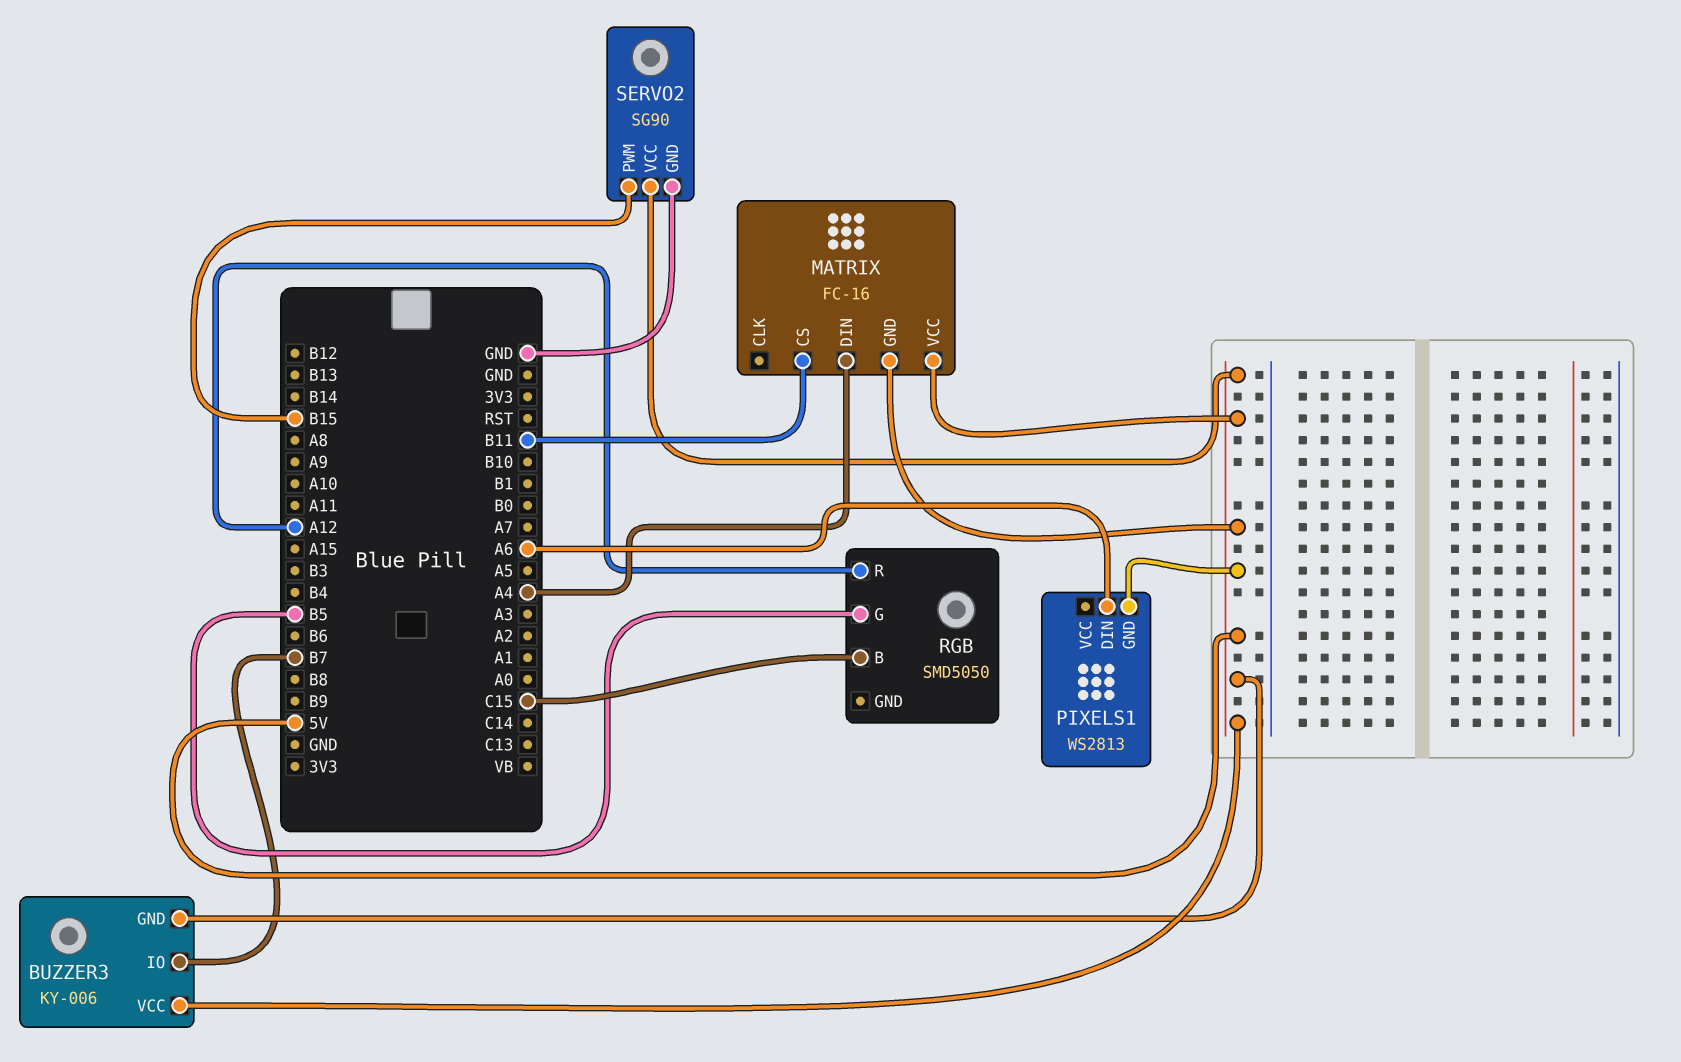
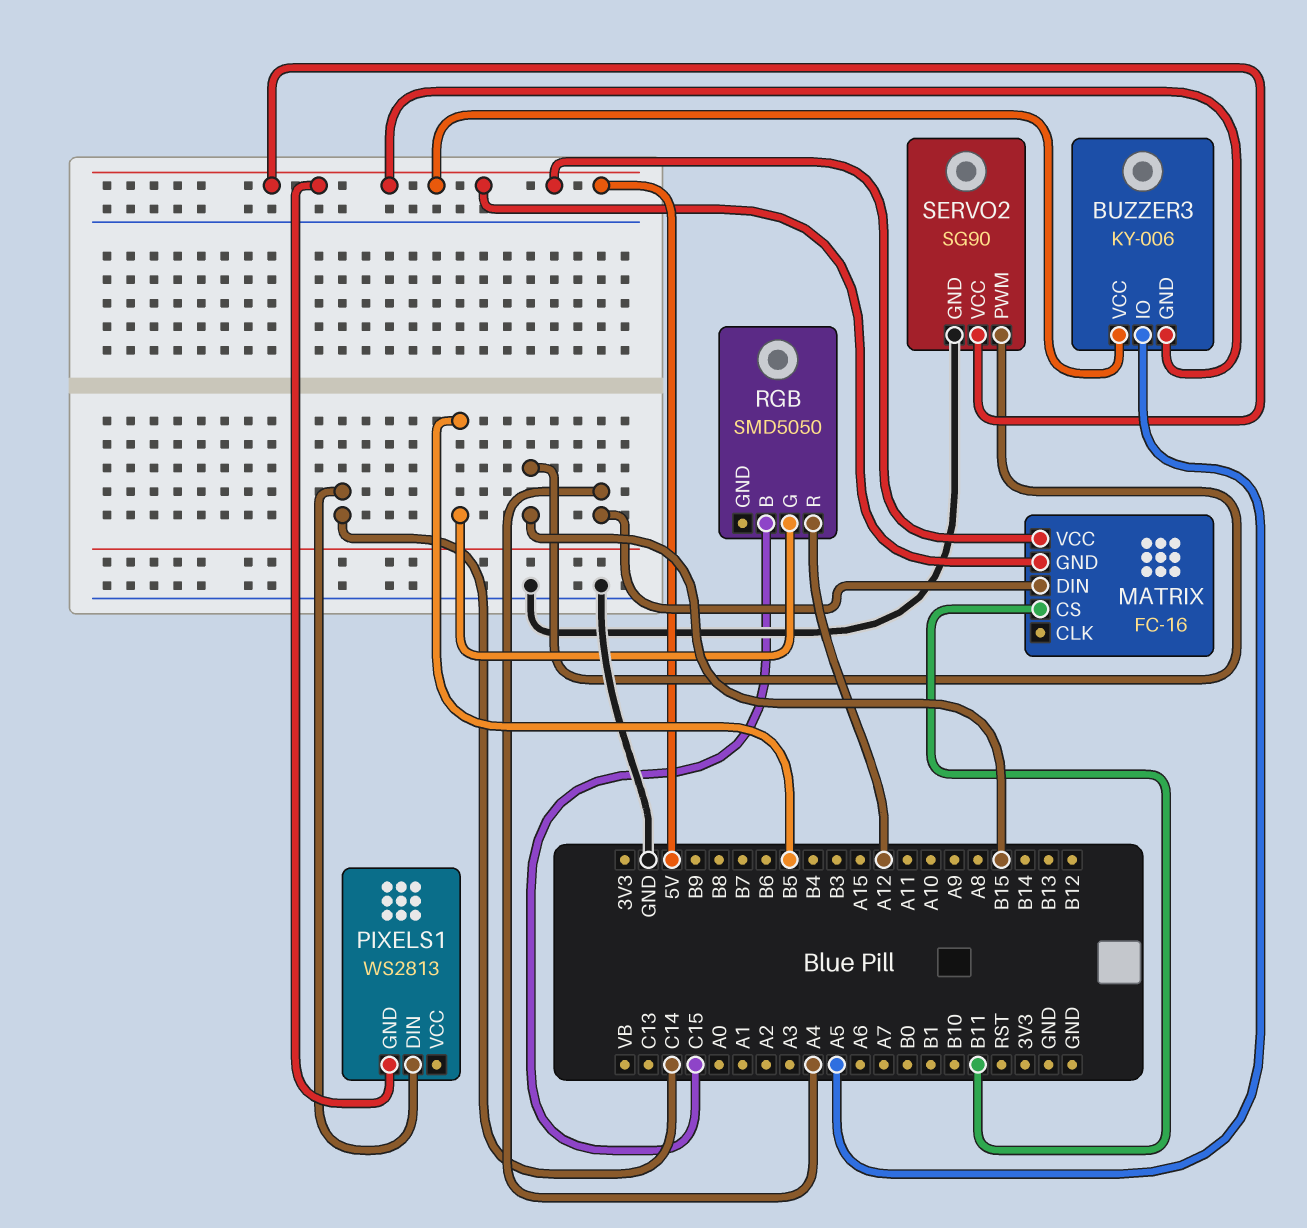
BUZZER3 pin IO: B7 -> A5
PIXELS1 pin DIN: A6 -> C14

